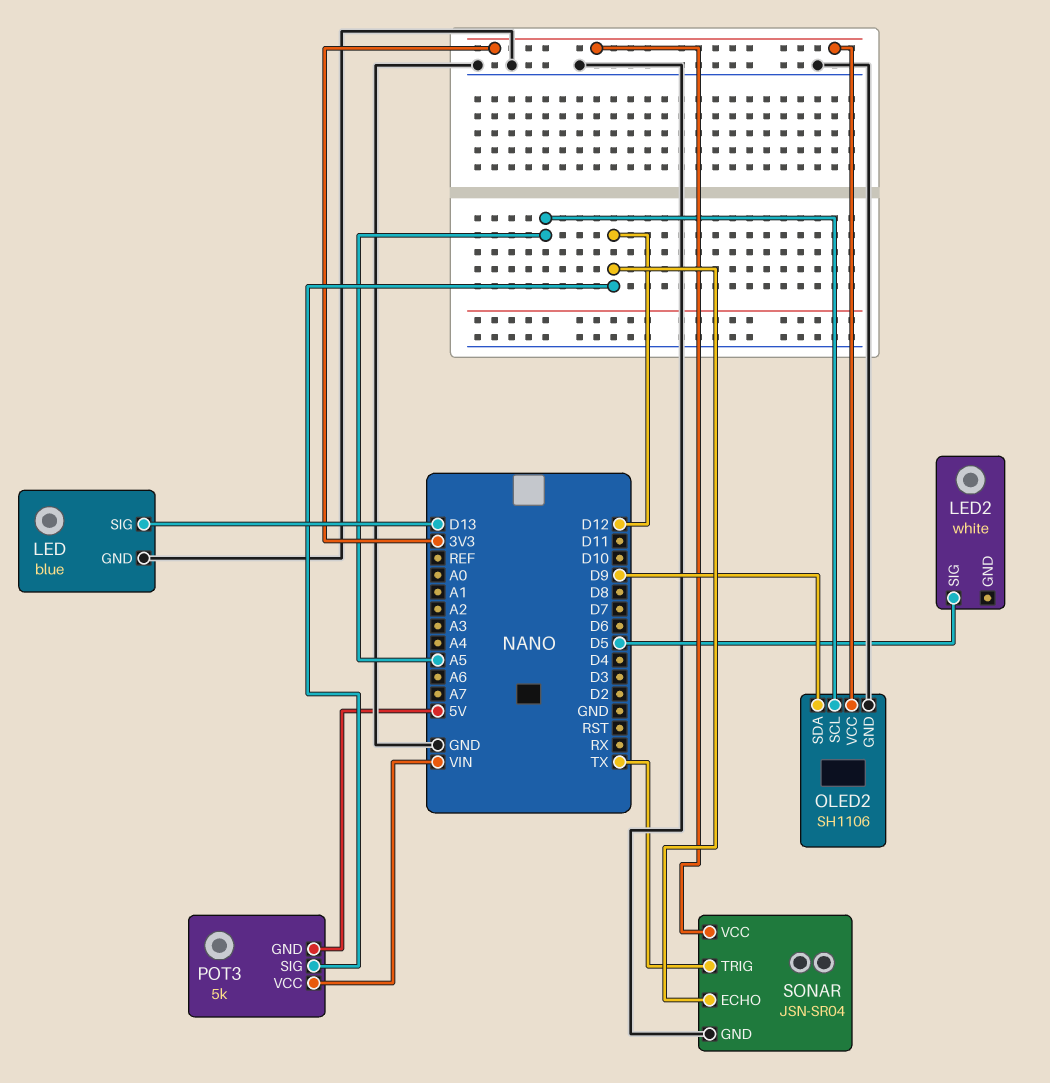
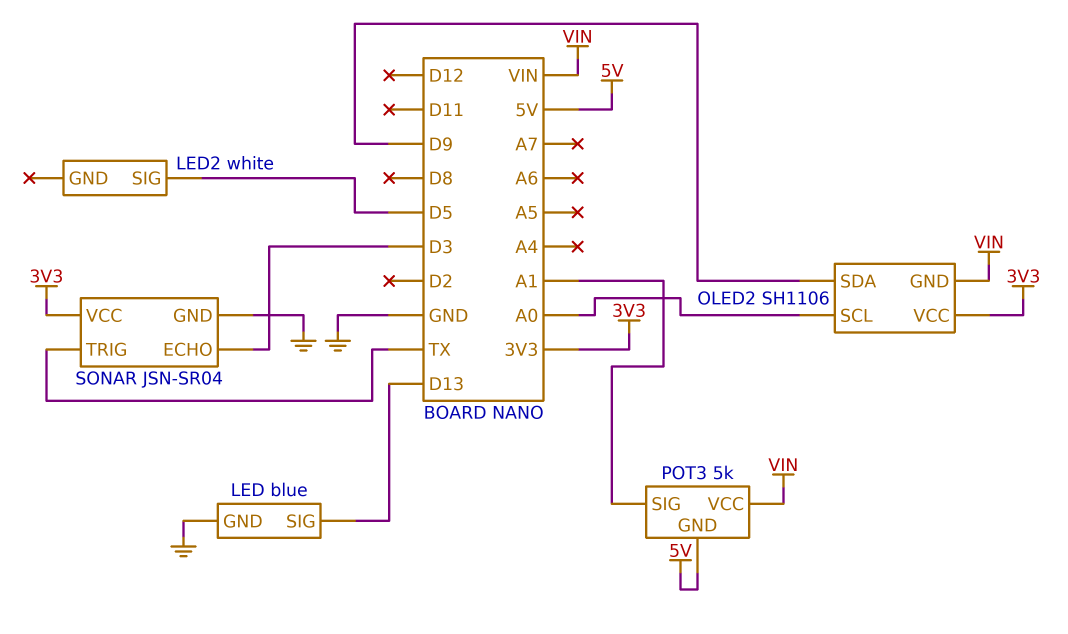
OLED2 pin GND: GND -> VIN
OLED2 pin SCL: A5 -> A0
POT3 pin SIG: D12 -> A1
SONAR pin ECHO: D12 -> D3

